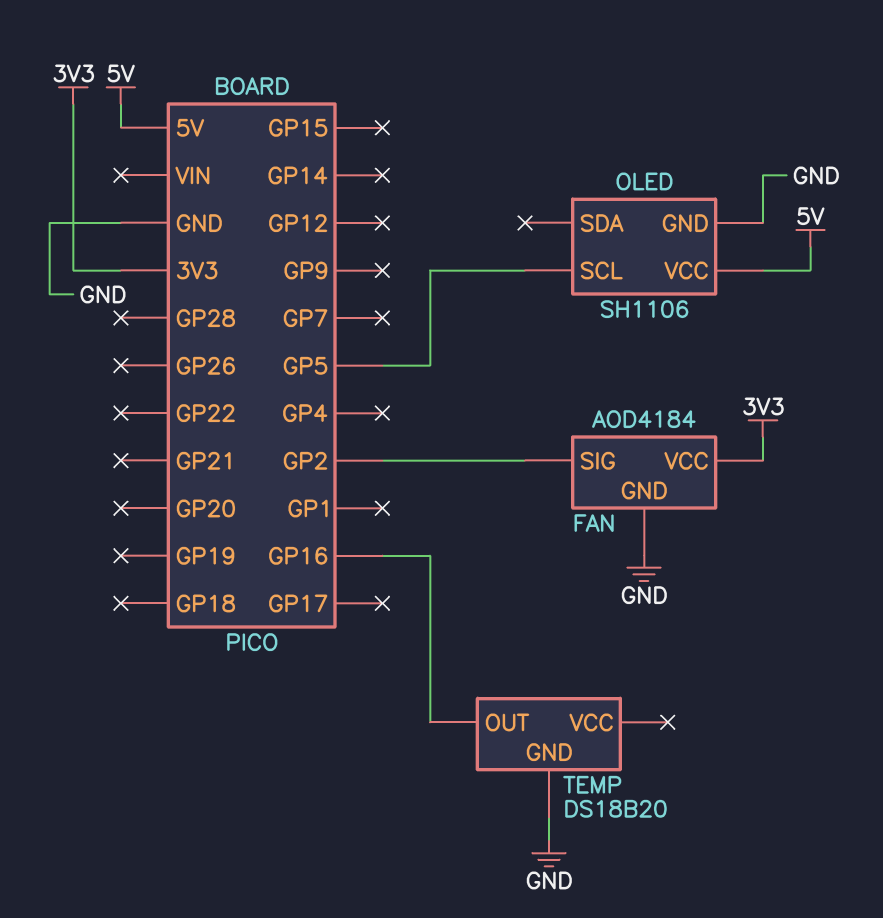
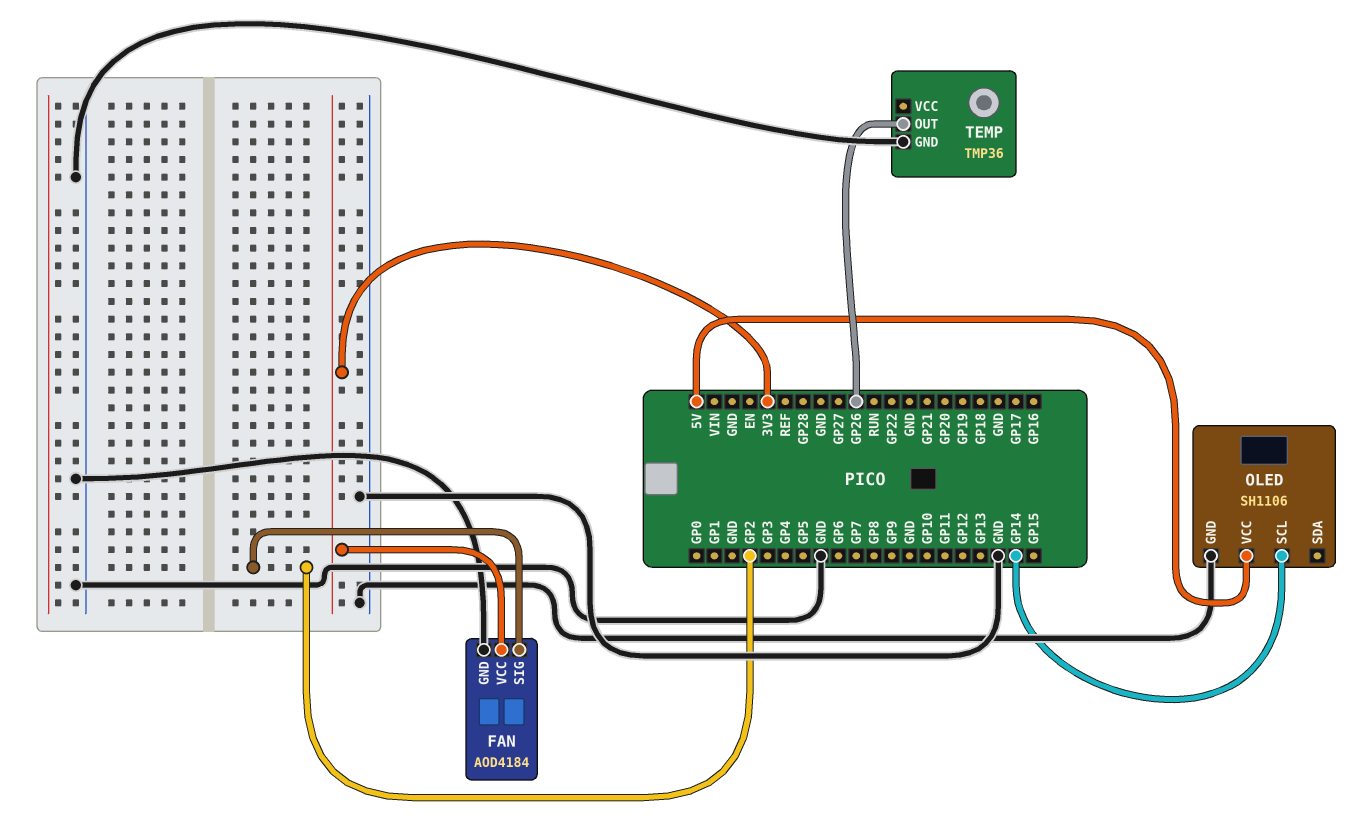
OLED pin SCL: GP5 -> GP14
TEMP: DS18B20 -> TMP36
TEMP pin OUT: GP16 -> GP26

